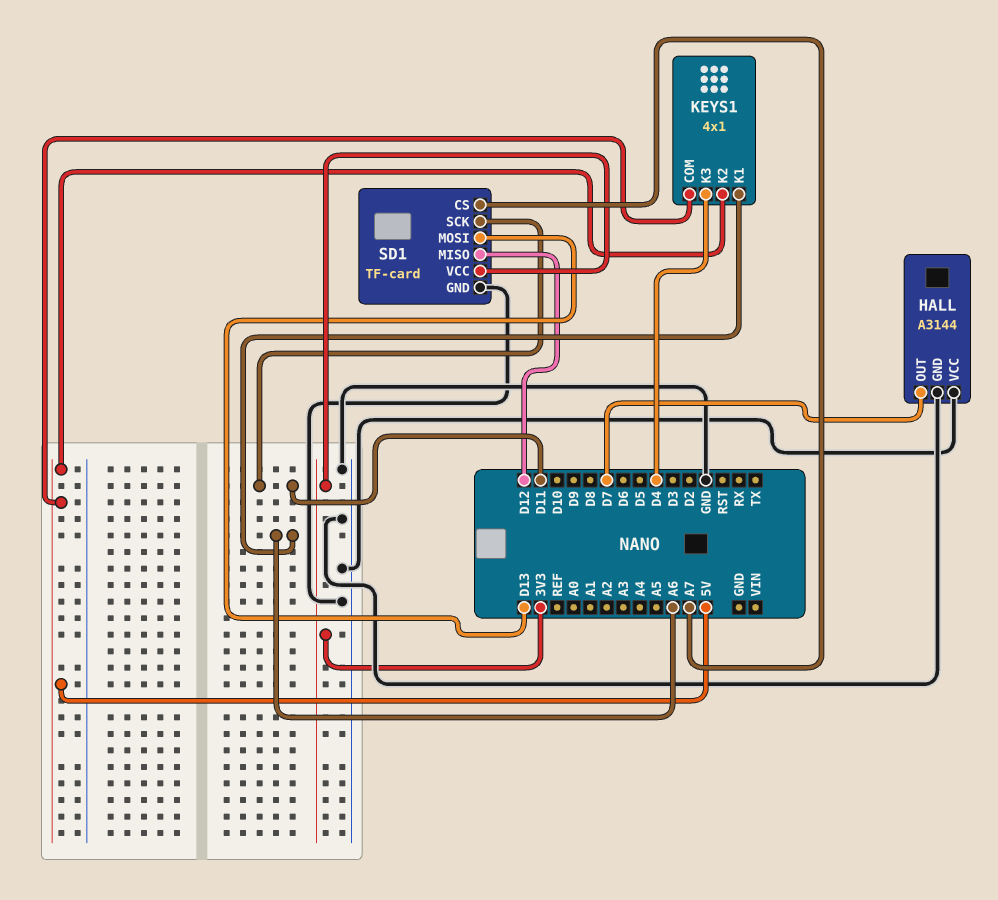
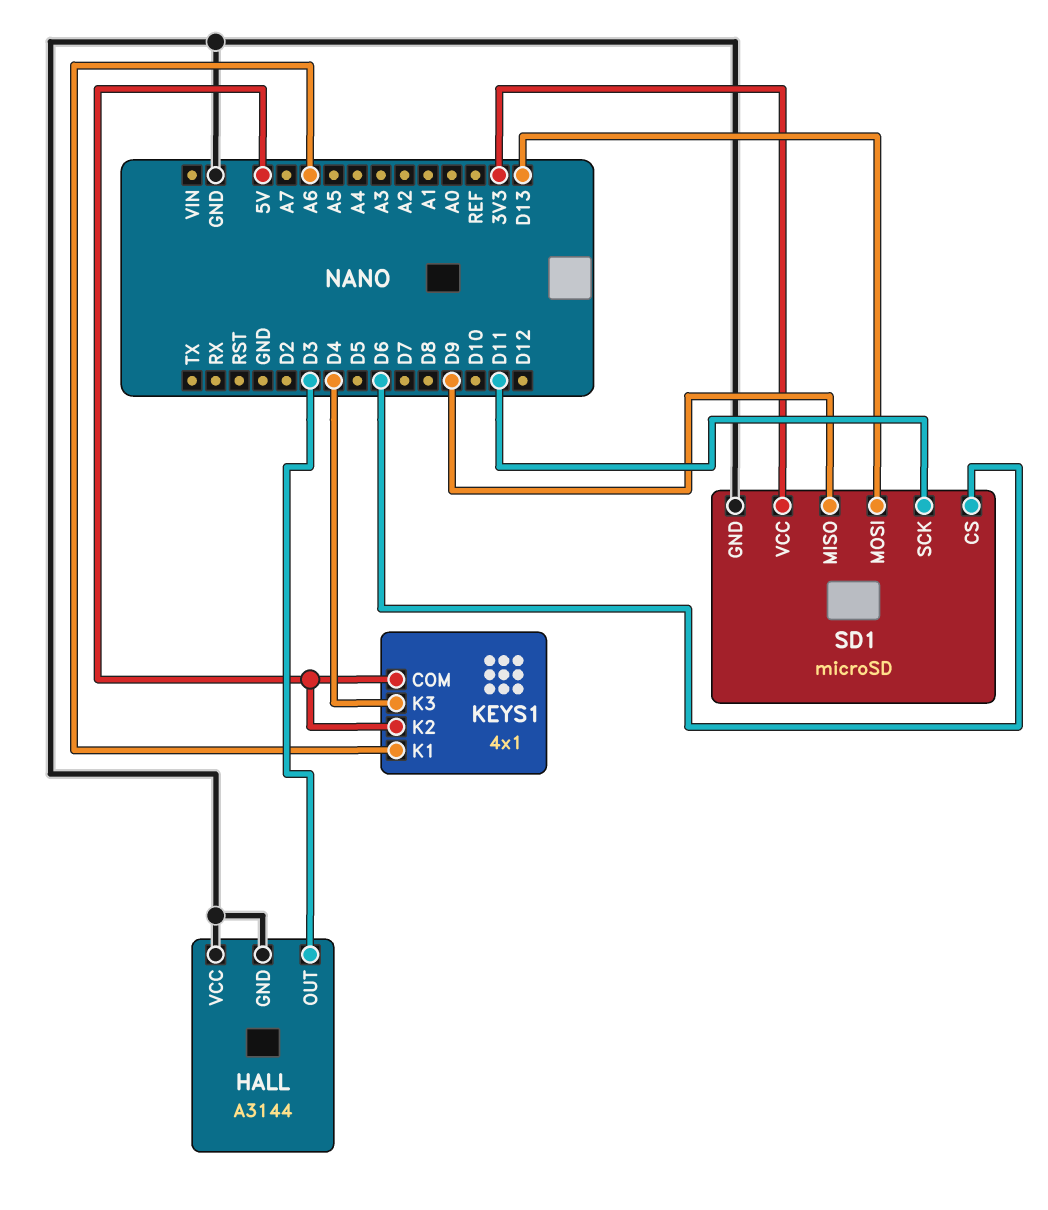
HALL pin OUT: D7 -> D3
SD1: TF-card -> microSD
SD1 pin CS: A7 -> D6
SD1 pin MISO: D12 -> D9

